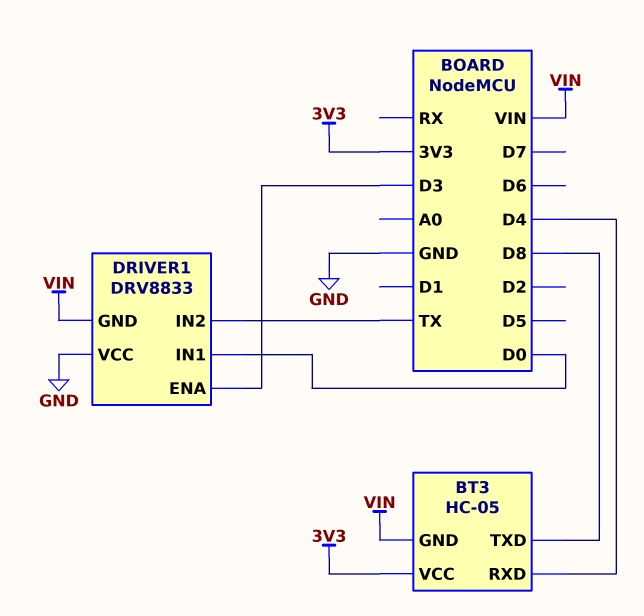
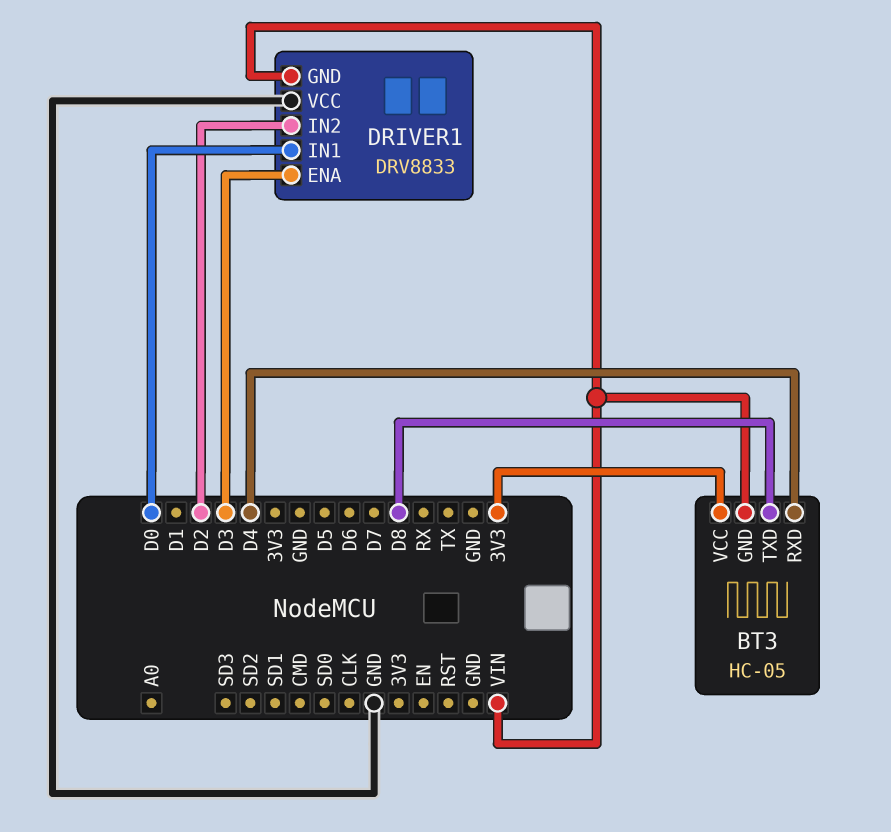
DRIVER1 pin IN2: TX -> D2

